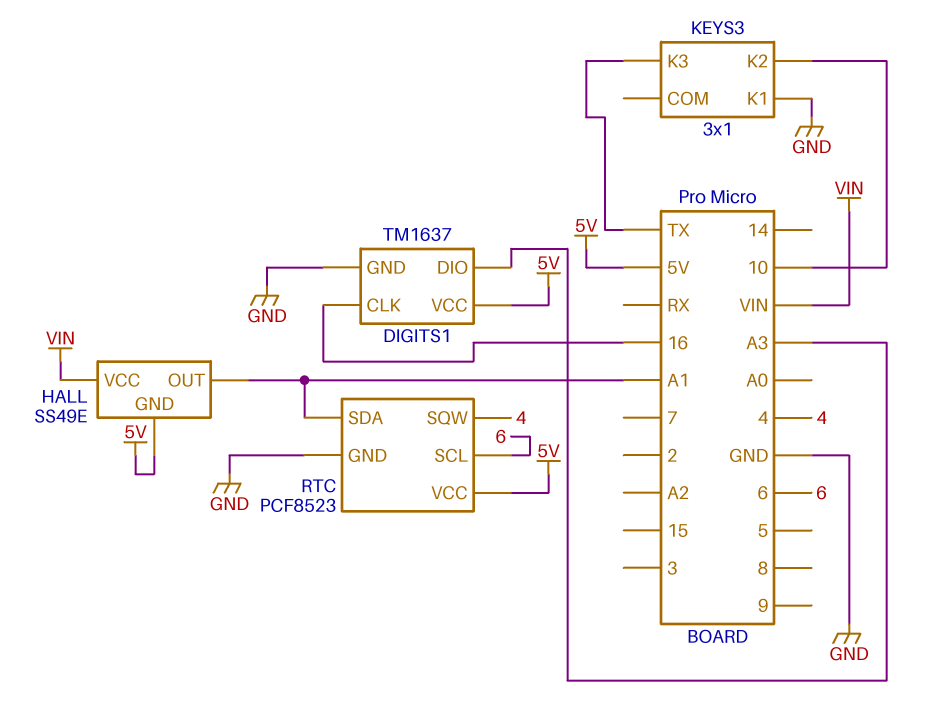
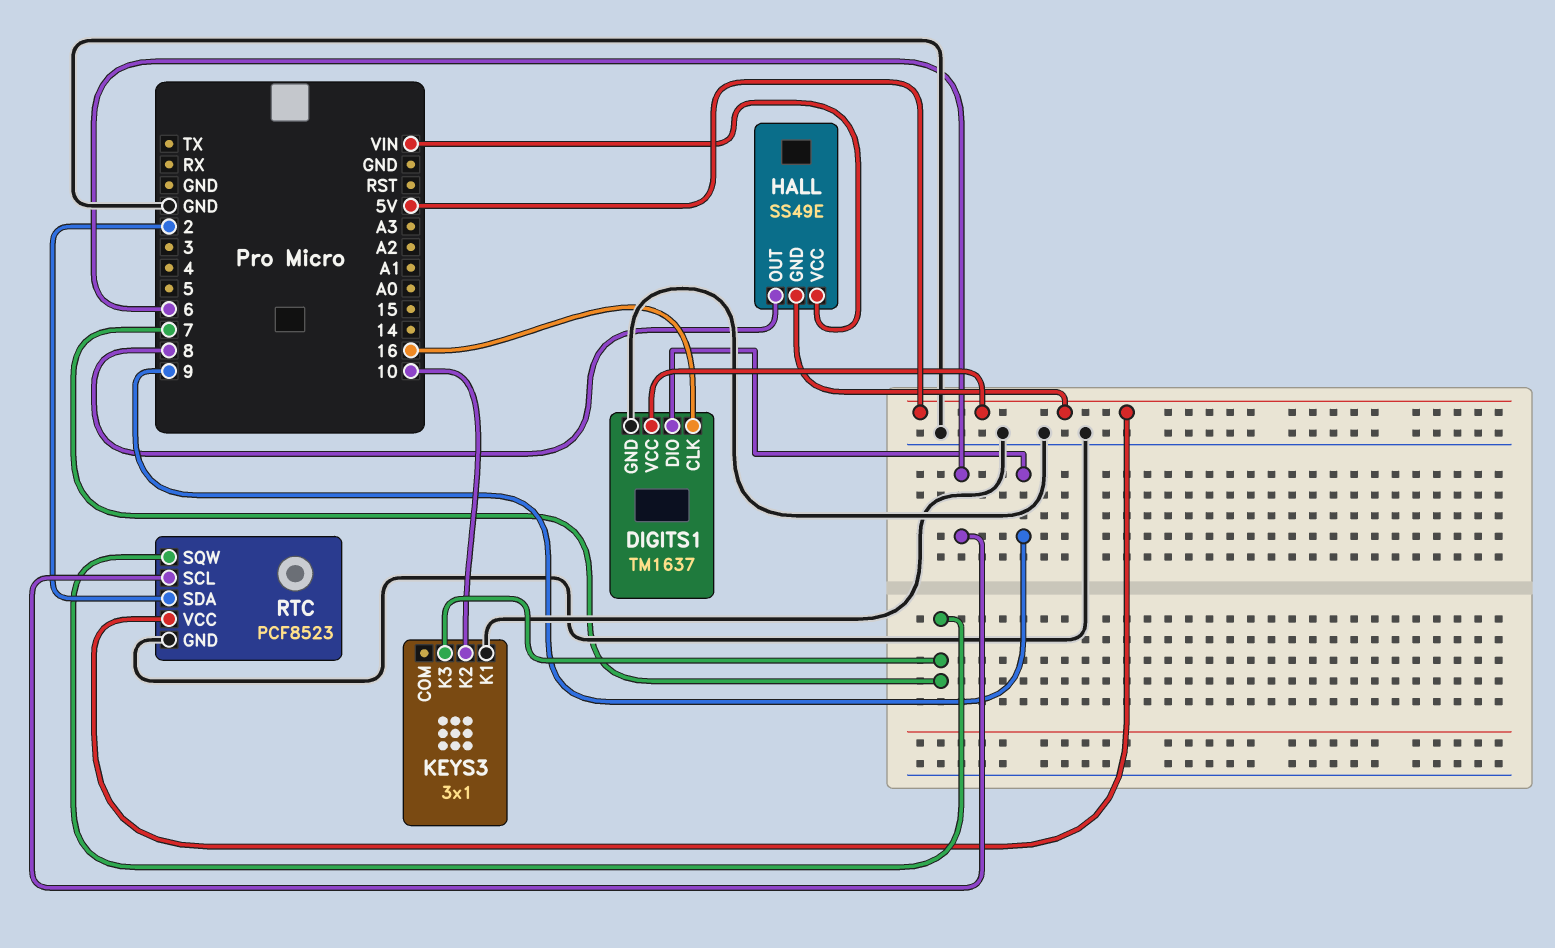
DIGITS1 pin DIO: A3 -> 9
HALL pin OUT: A1 -> 8
KEYS3 pin K3: TX -> 7
RTC pin SDA: A1 -> 2
RTC pin SQW: 4 -> 7

